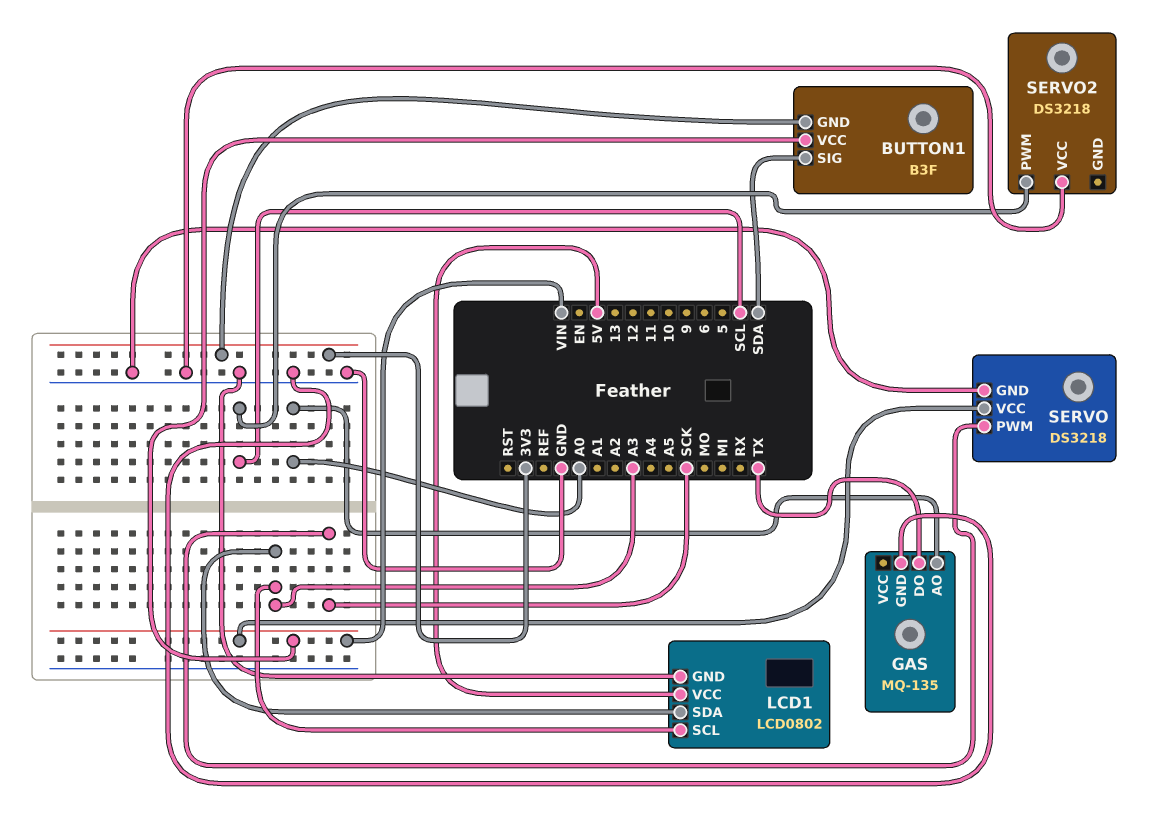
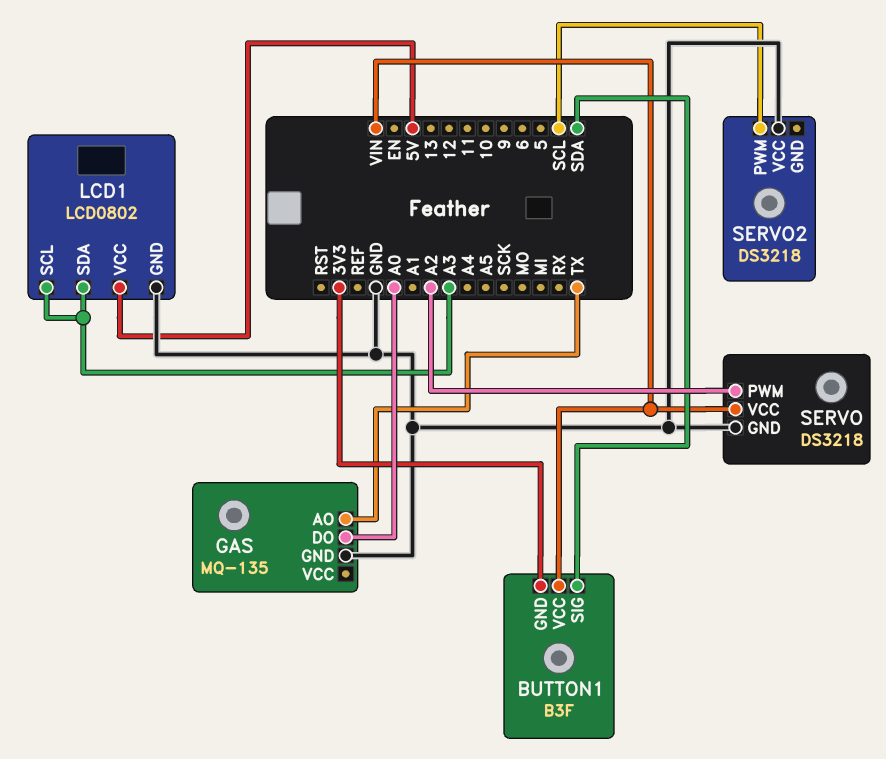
GAS pin AO: A0 -> TX
GAS pin DO: TX -> A0
SERVO pin PWM: SCK -> A2

